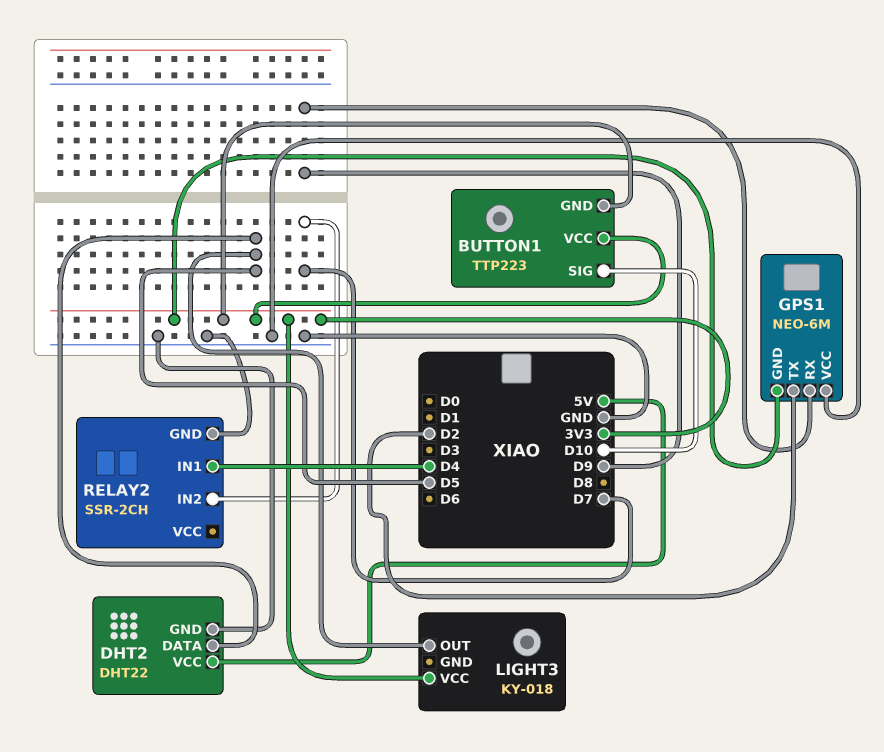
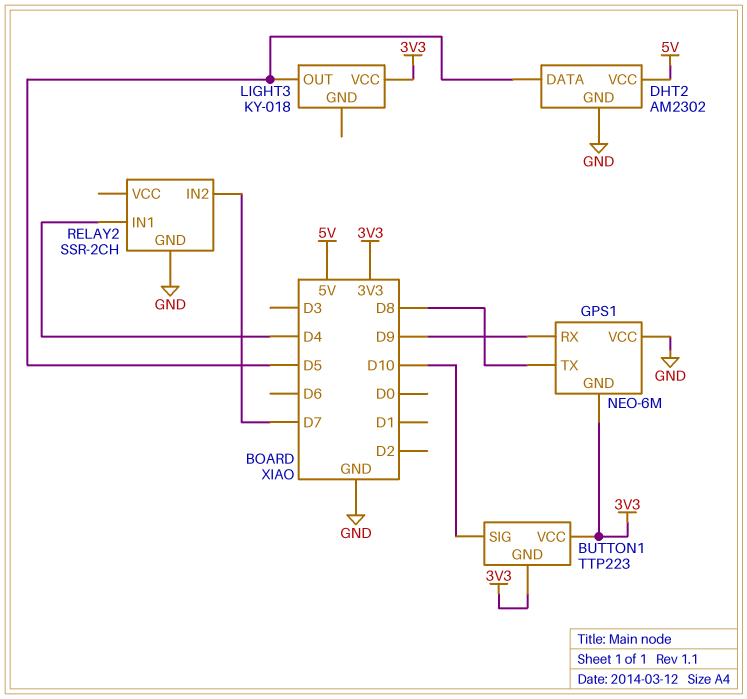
DHT2: DHT22 -> AM2302
GPS1 pin TX: D2 -> D8

